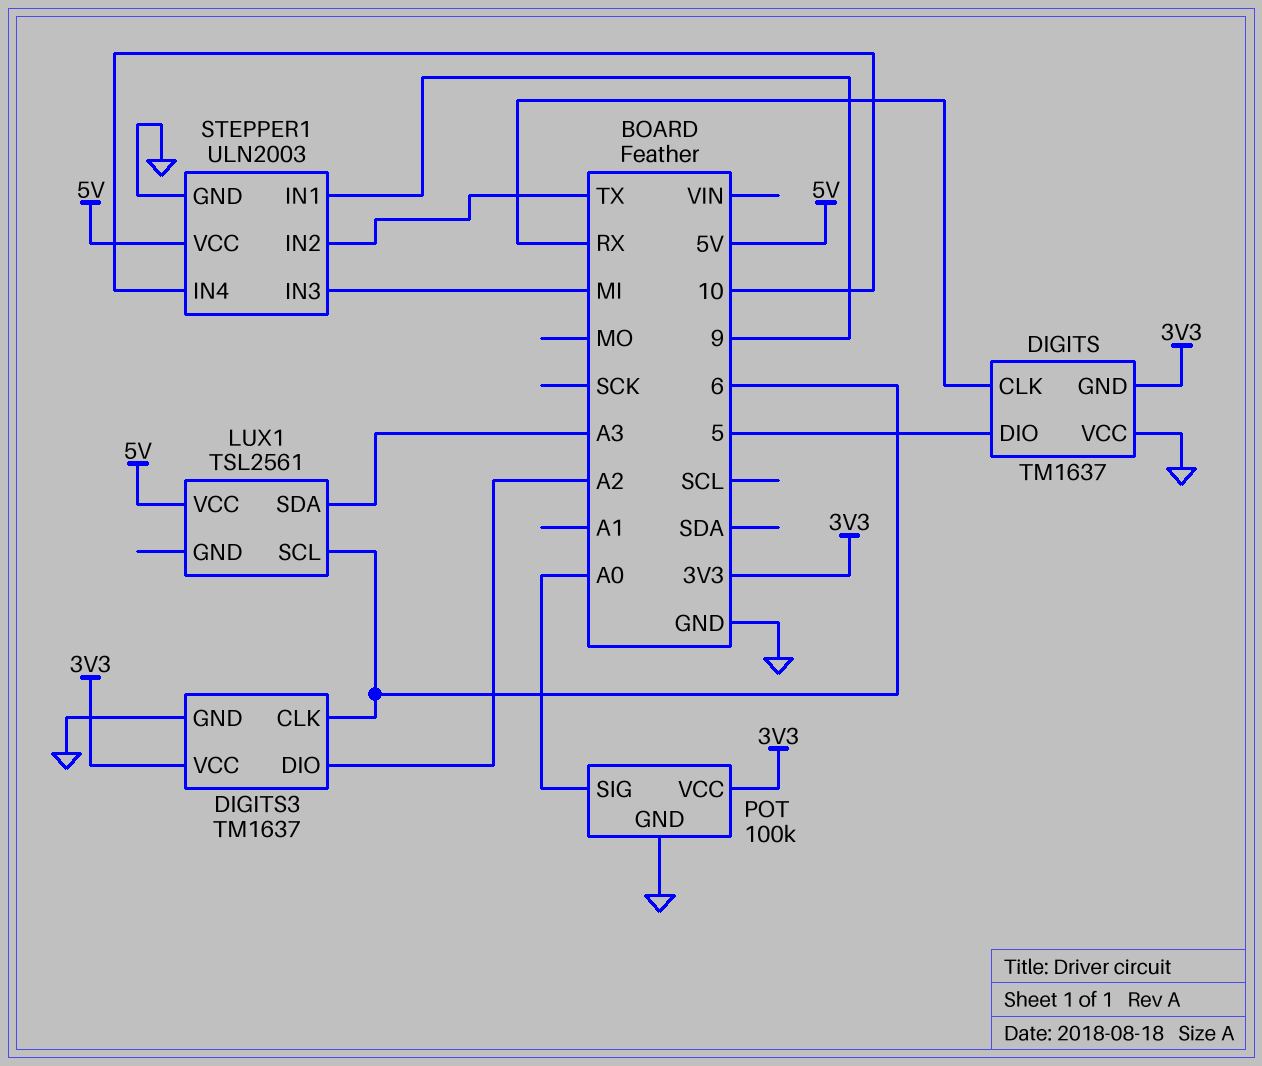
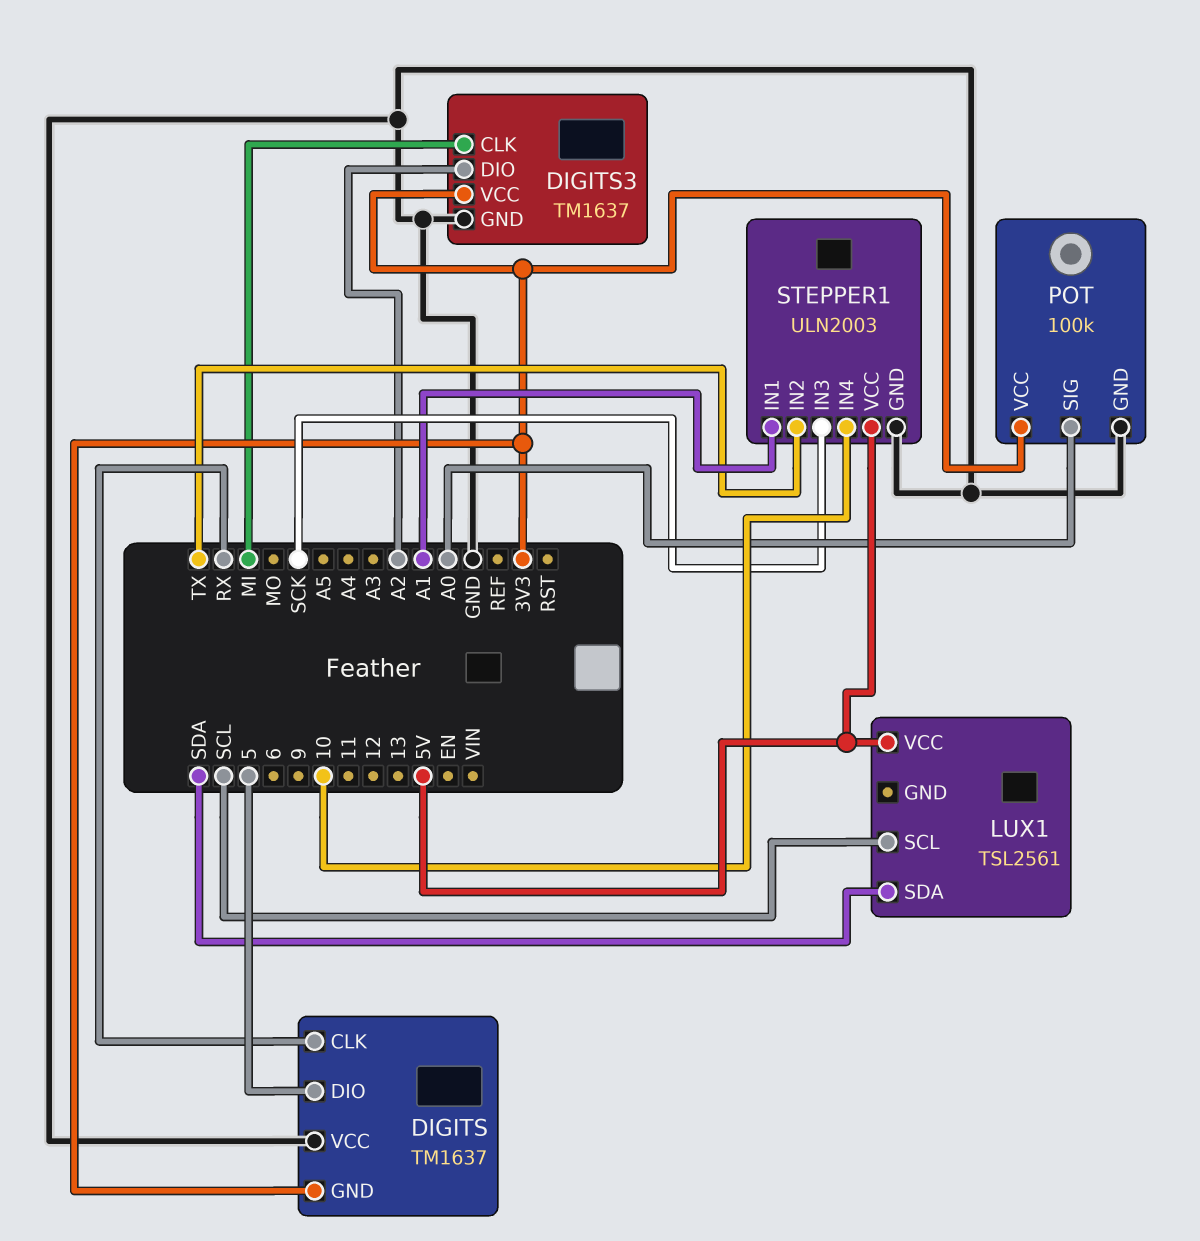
DIGITS3 pin CLK: 6 -> MI
LUX1 pin SCL: 6 -> SCL
LUX1 pin SDA: A3 -> SDA
STEPPER1 pin IN1: 9 -> A1
STEPPER1 pin IN3: MI -> SCK

